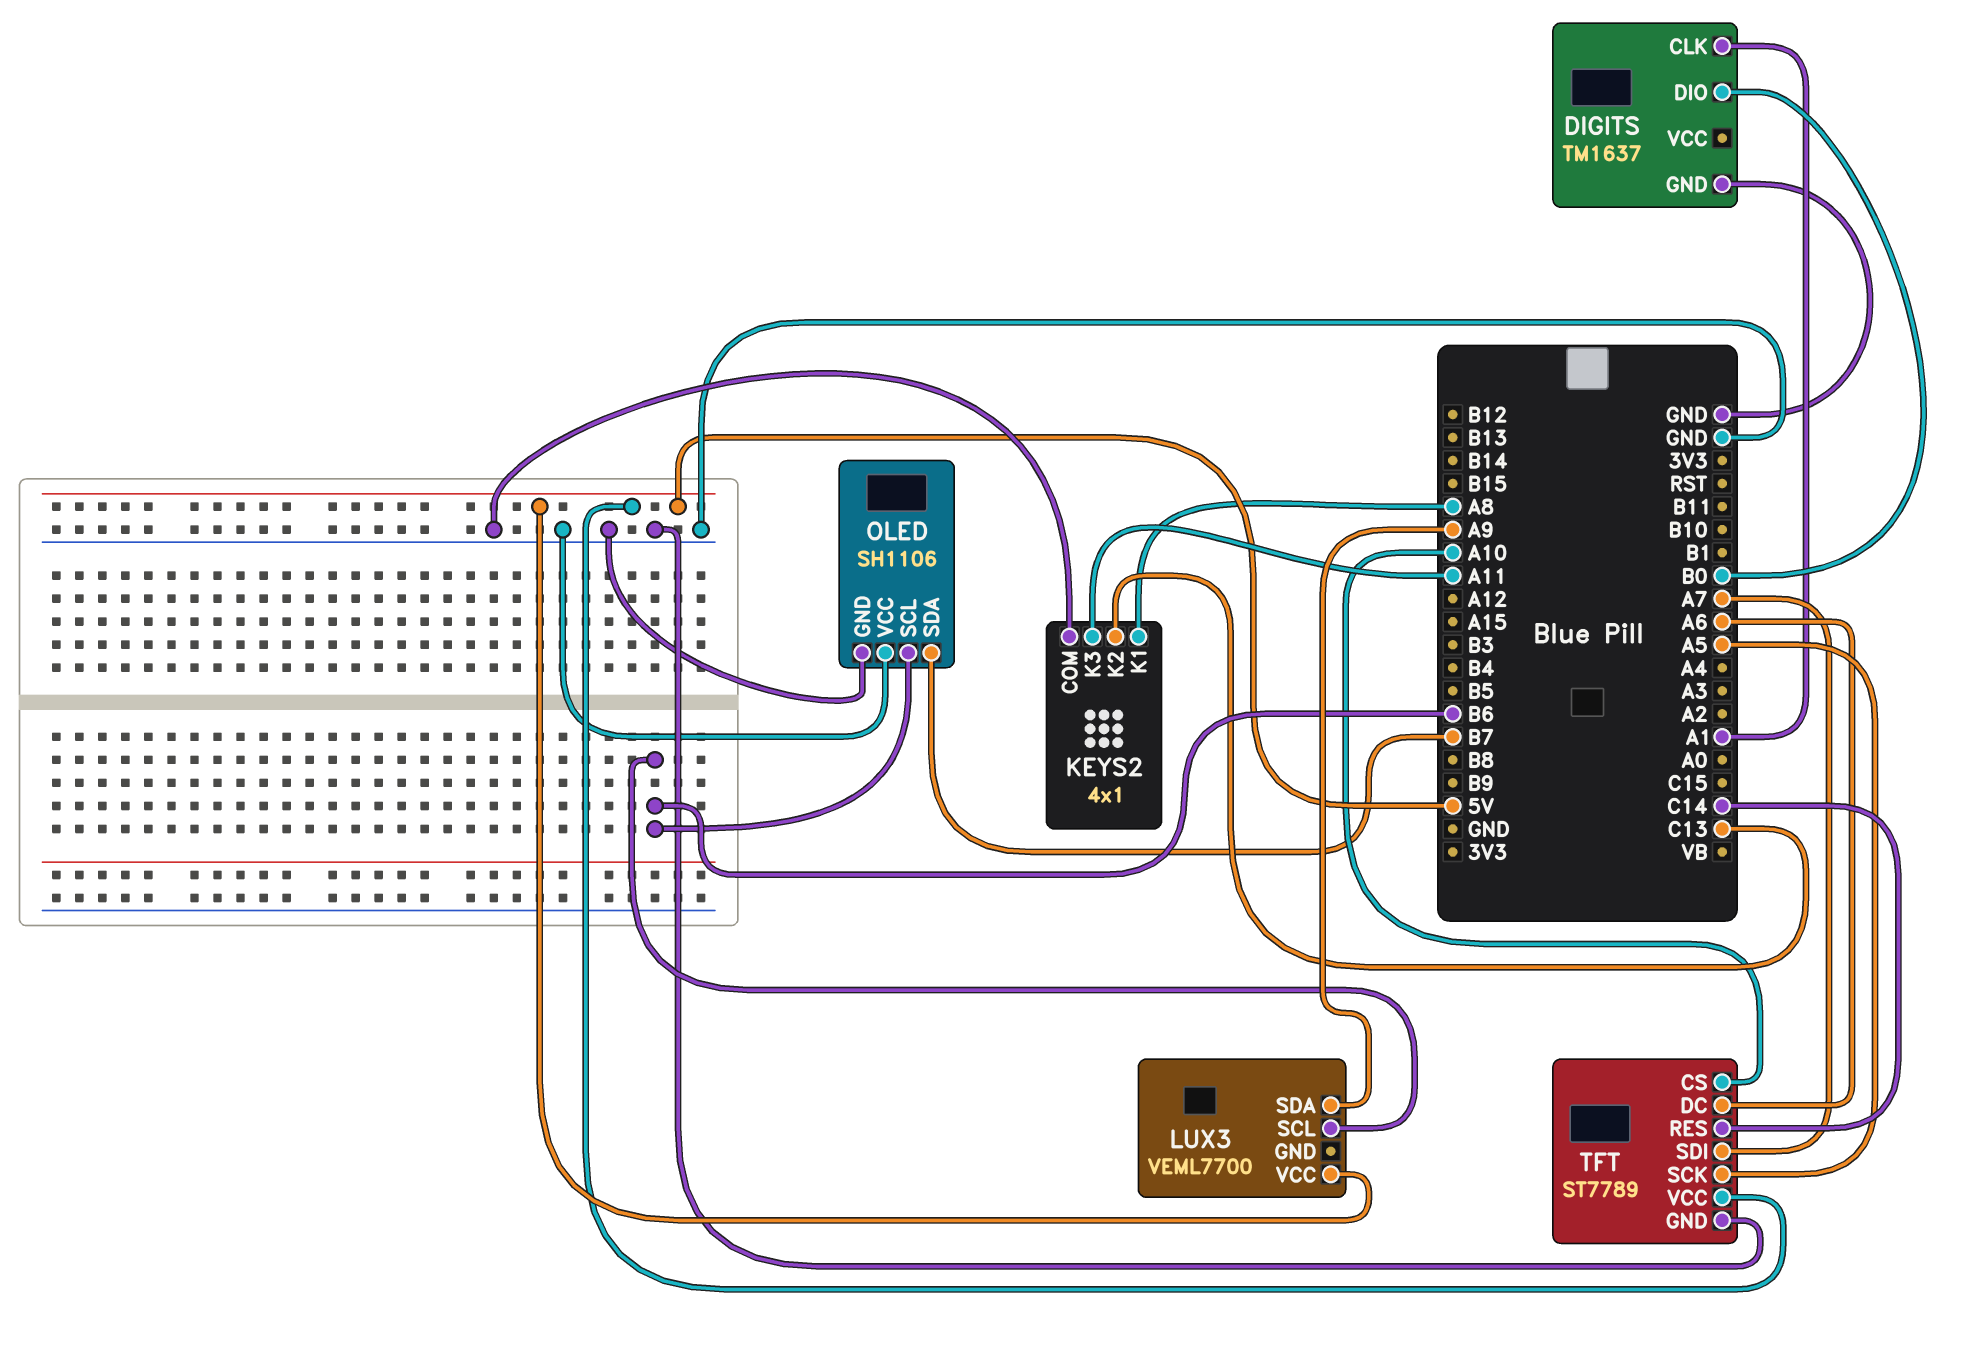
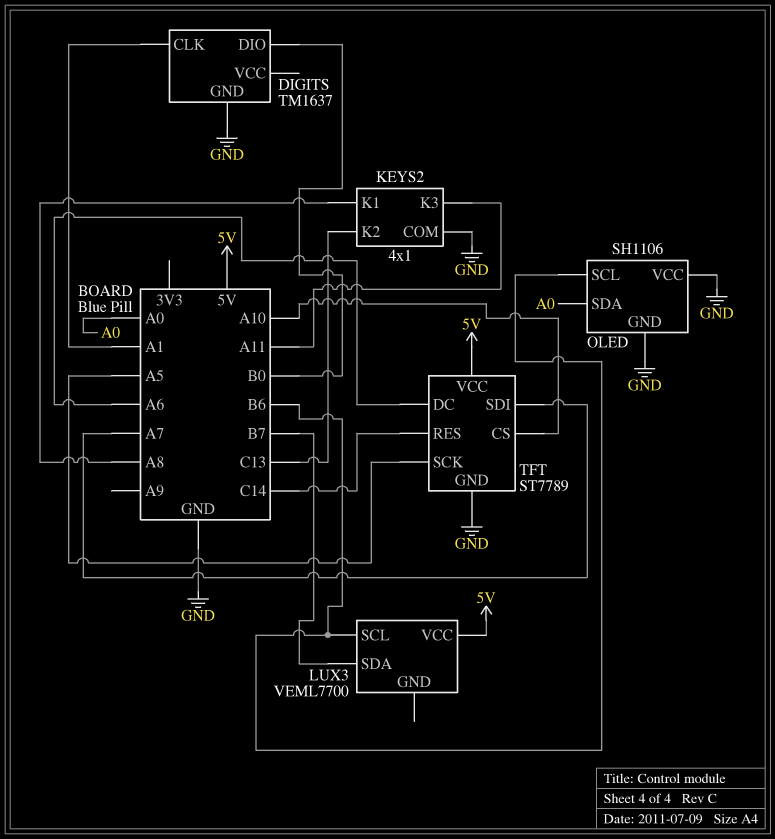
LUX3 pin SDA: A9 -> B7
OLED pin SDA: B7 -> A0

